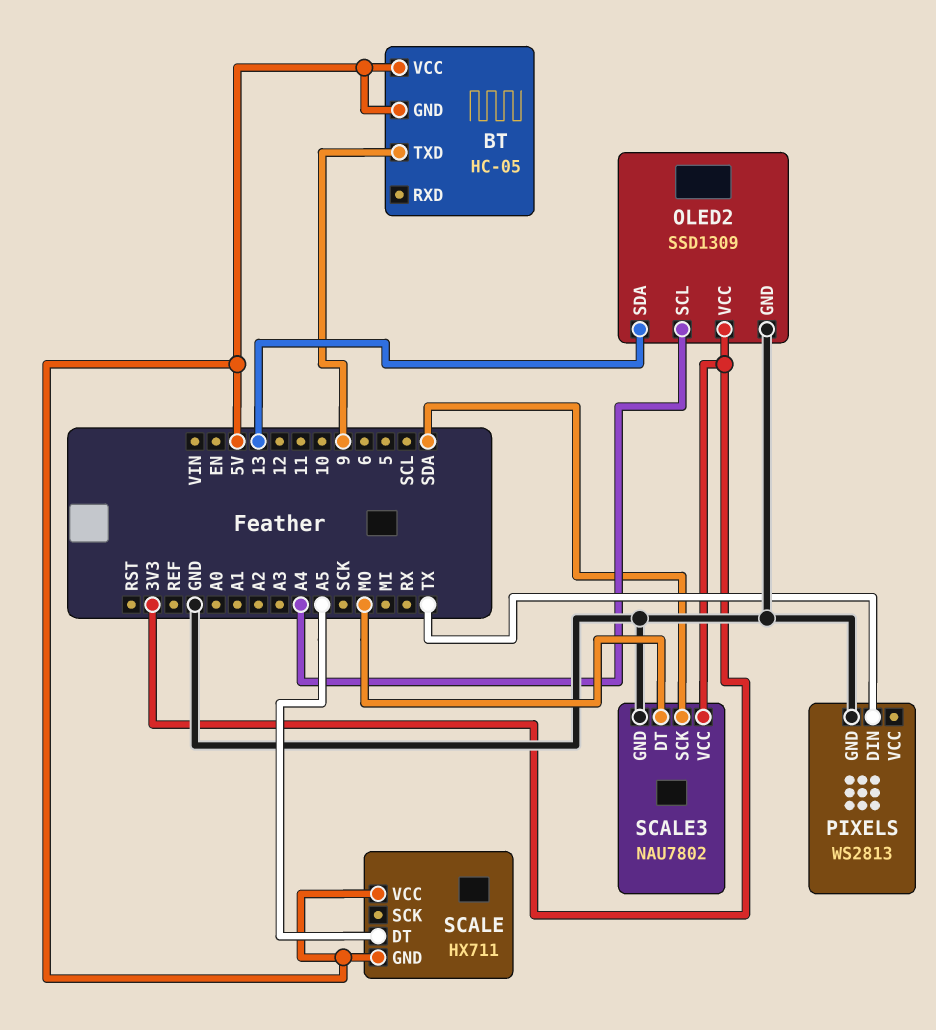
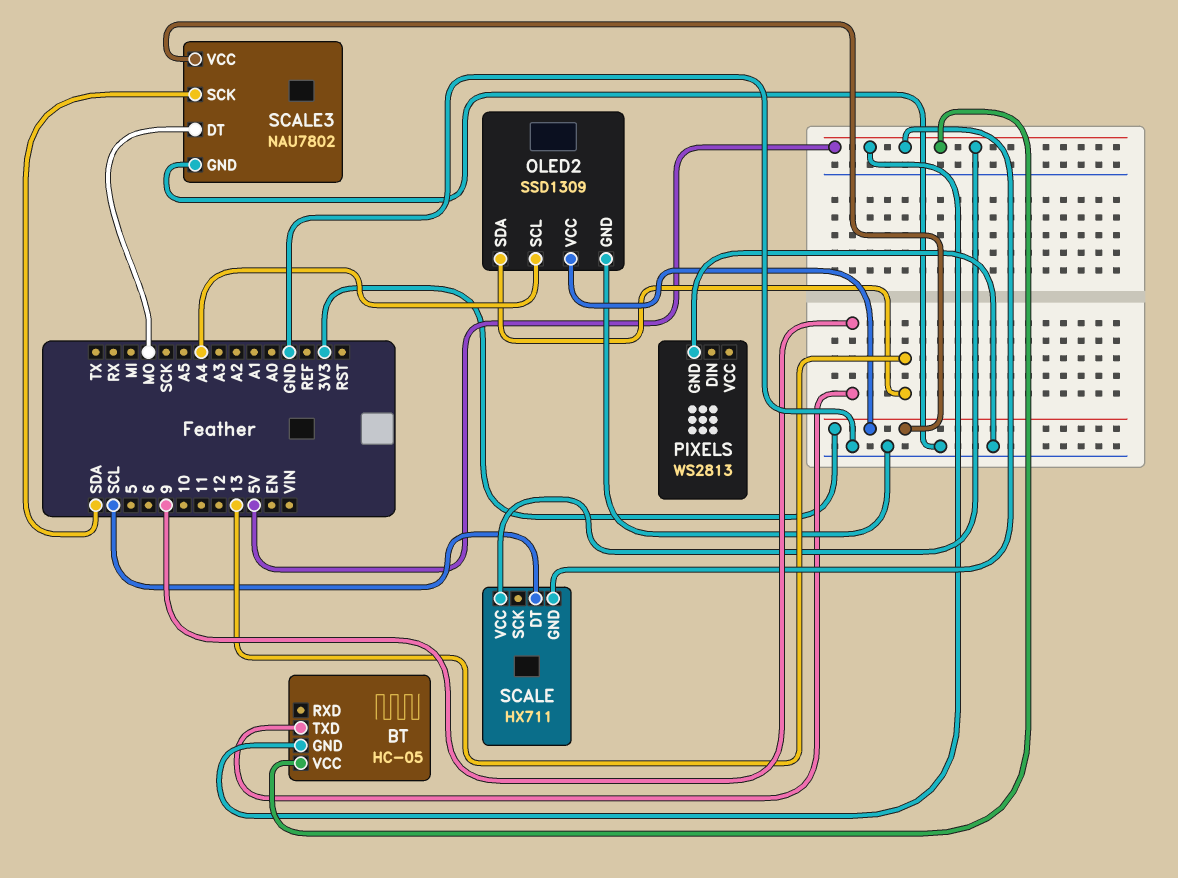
PIXELS pin DIN: TX -> none
SCALE pin DT: A5 -> SCL

